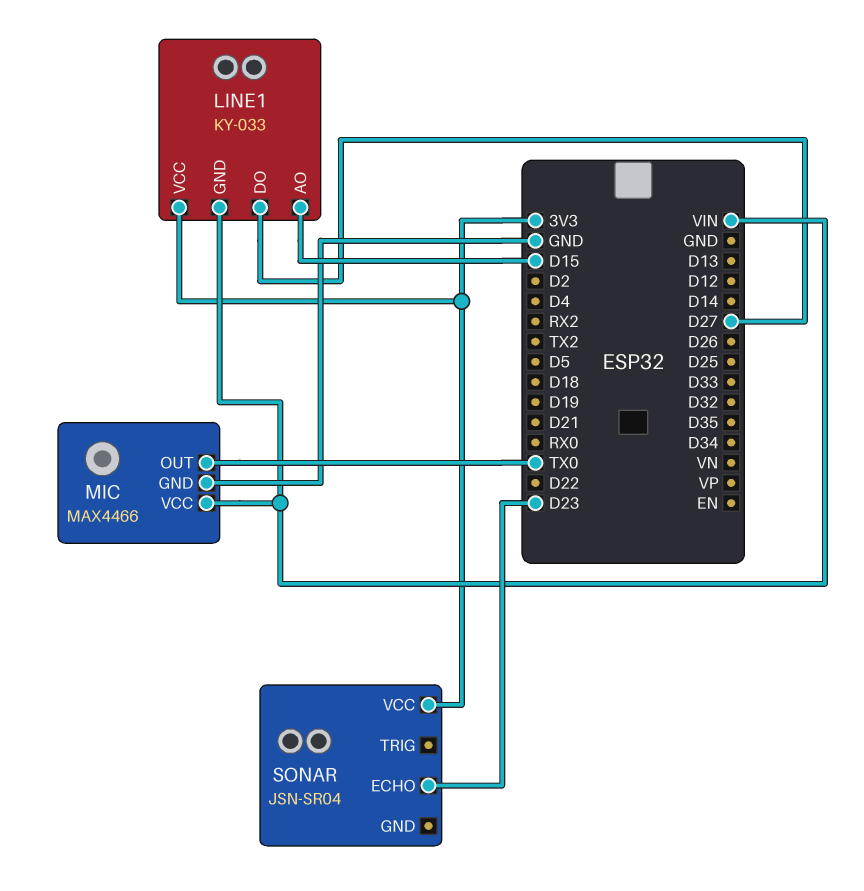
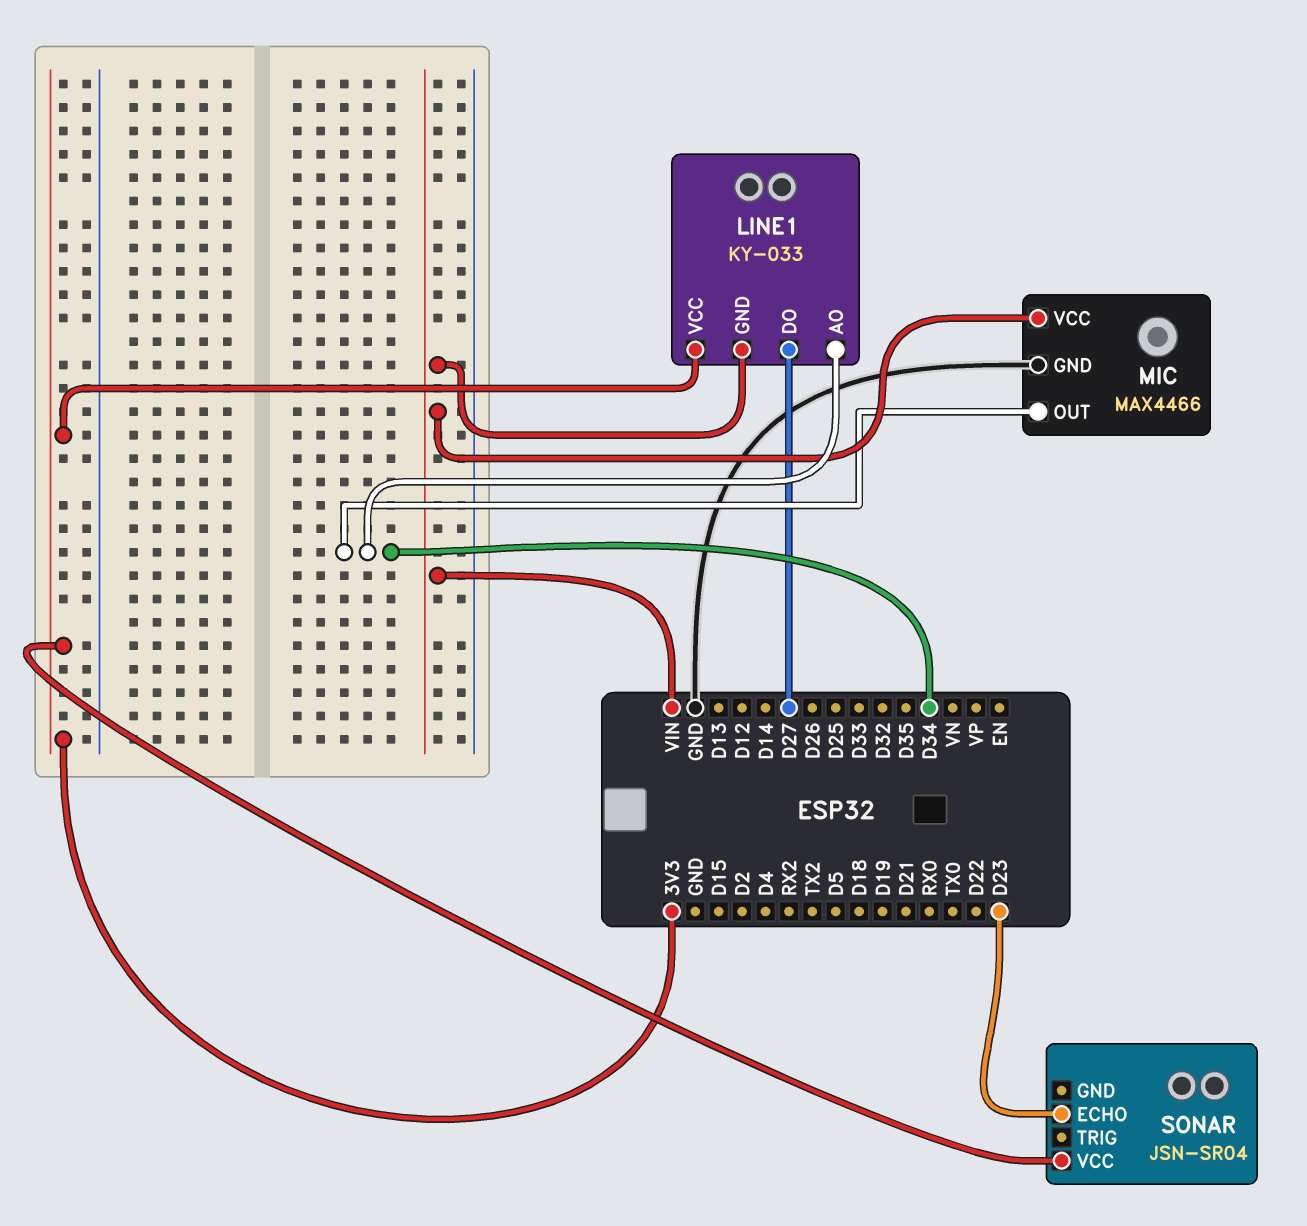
LINE1 pin AO: D15 -> D34
MIC pin OUT: TX0 -> D34

